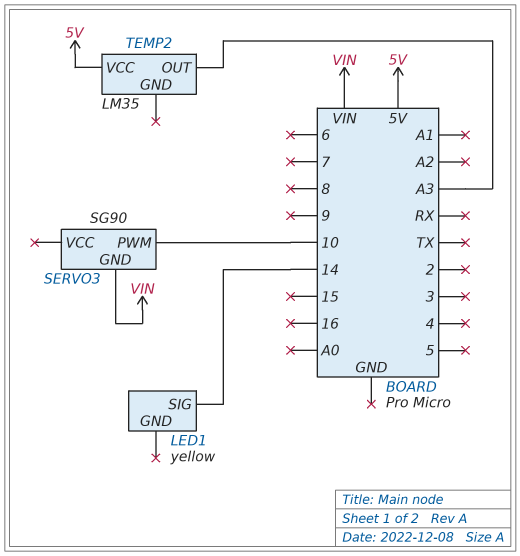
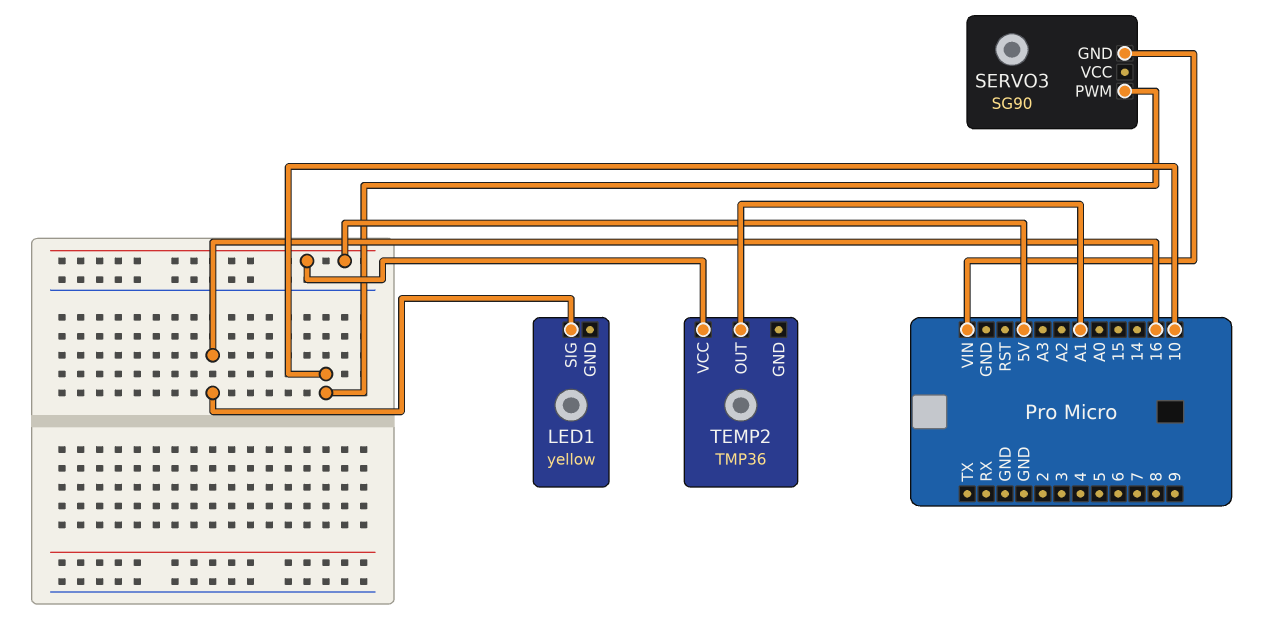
LED1 pin SIG: 14 -> 16
TEMP2: LM35 -> TMP36
TEMP2 pin OUT: A3 -> A1

